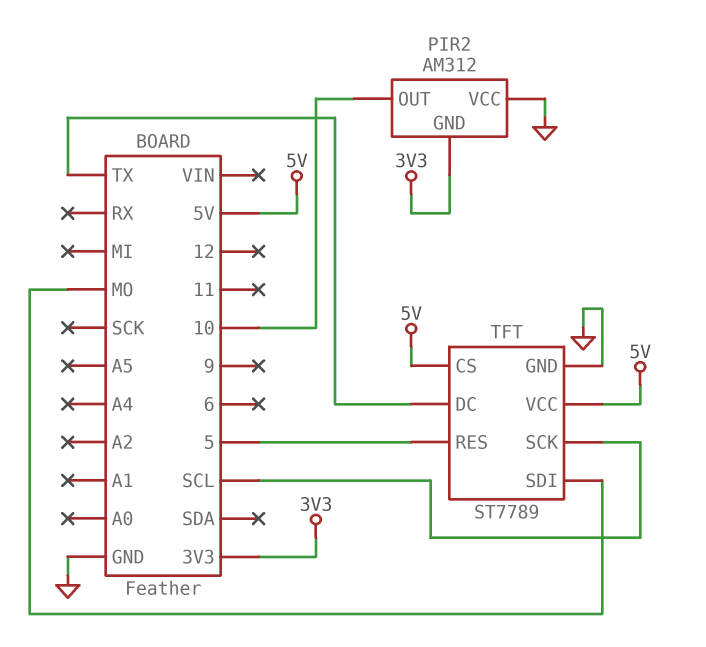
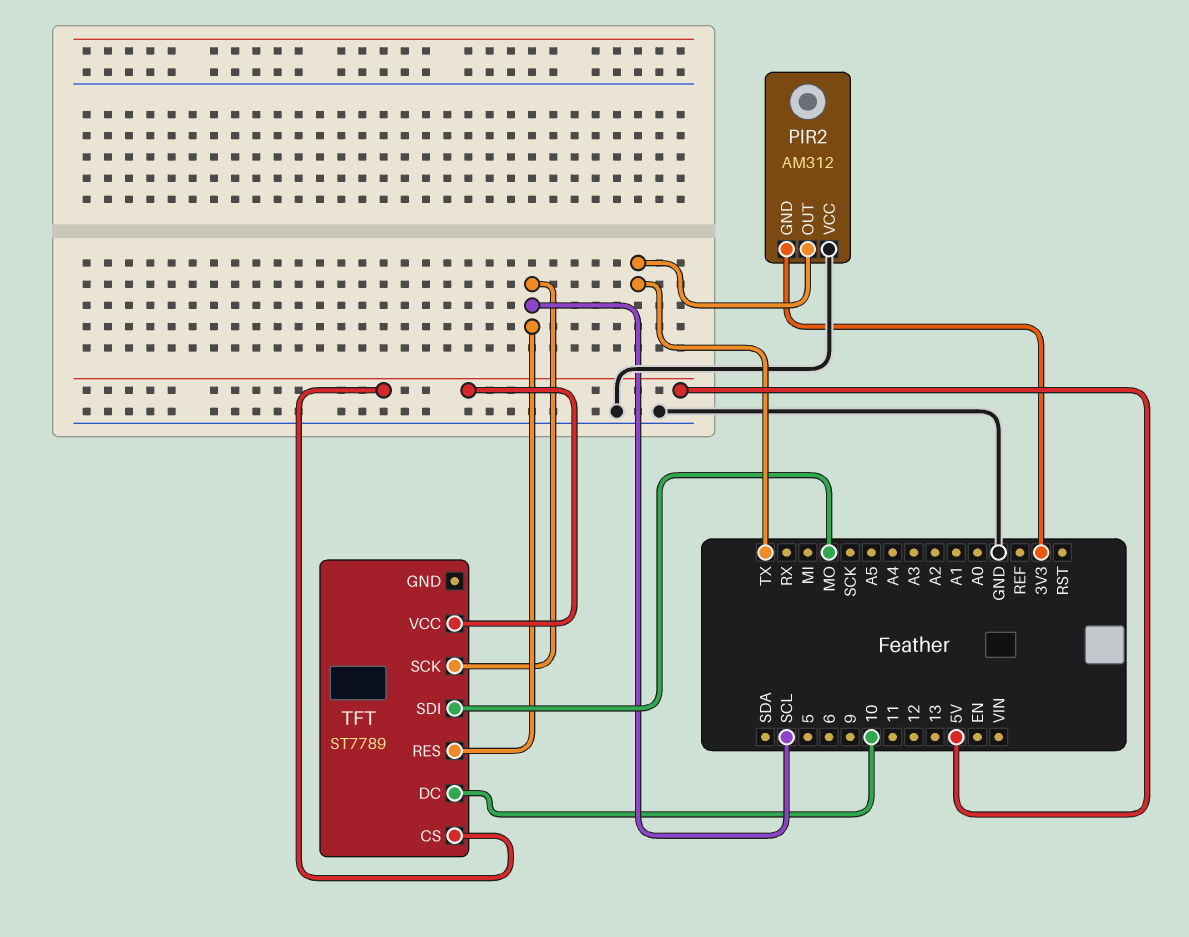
PIR2 pin OUT: 10 -> TX
TFT pin DC: TX -> 10
TFT pin GND: GND -> none
TFT pin RES: 5 -> SCL

